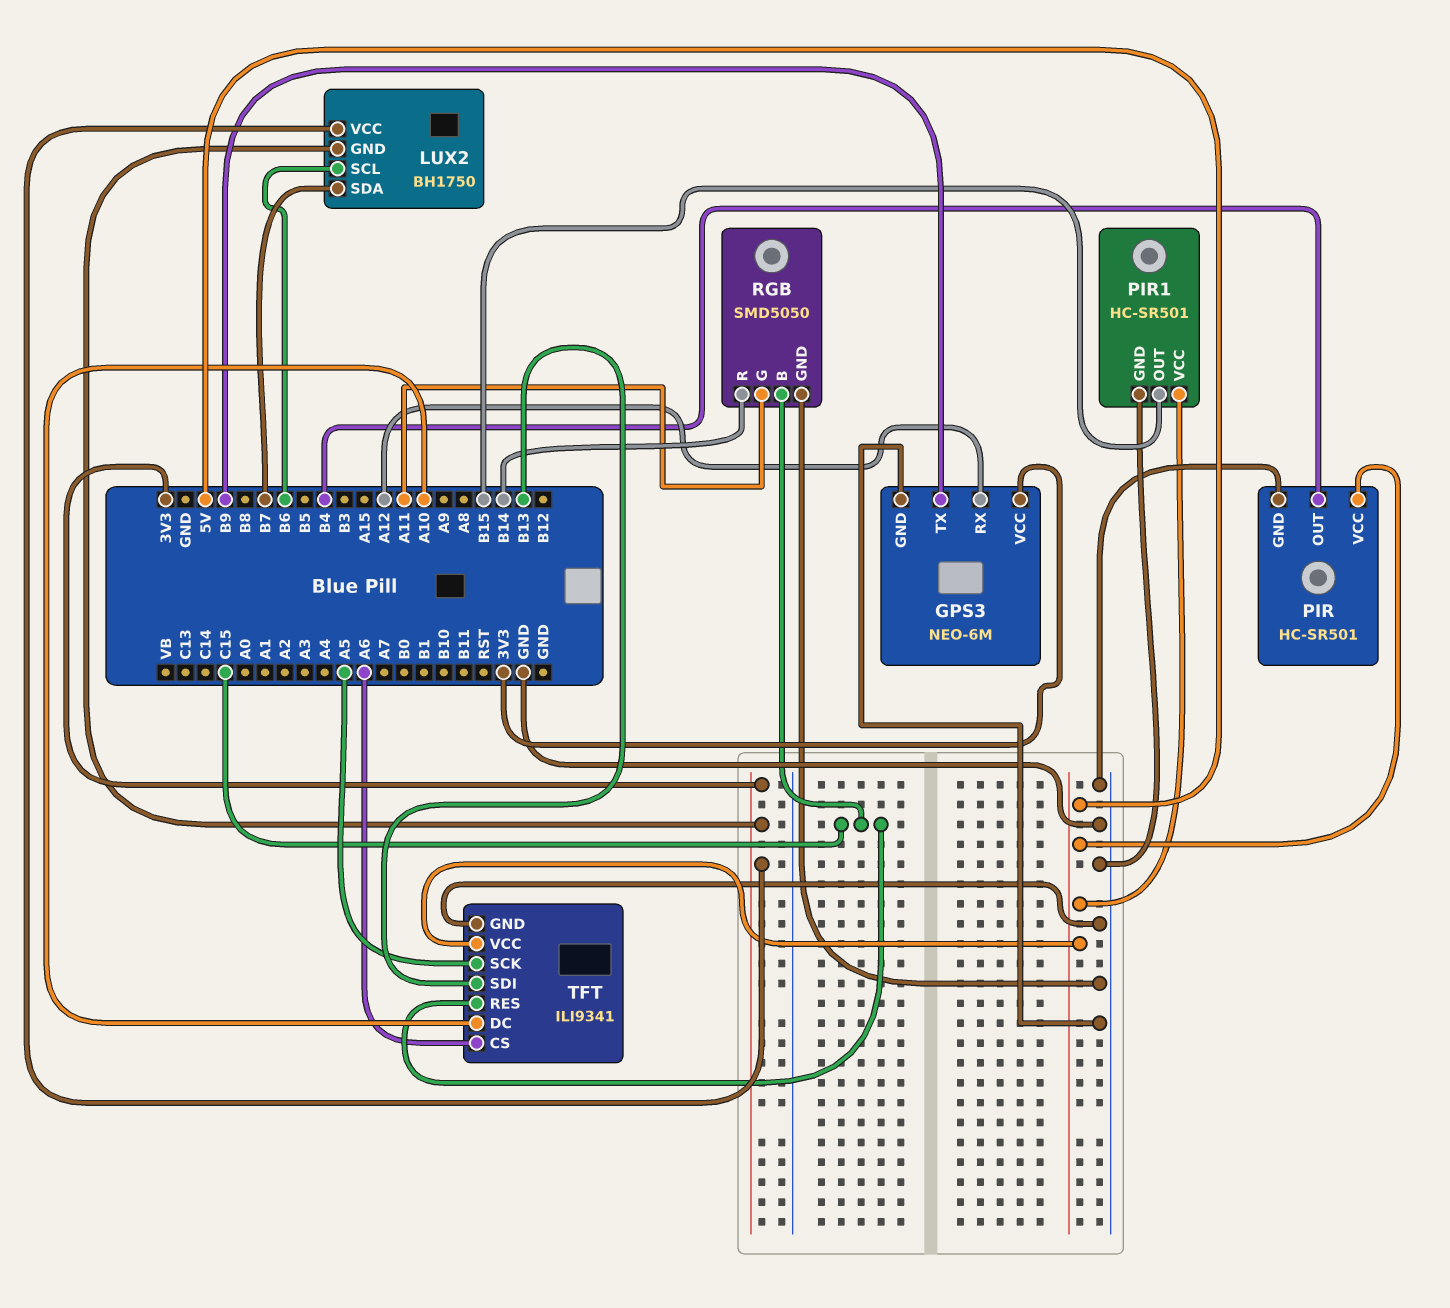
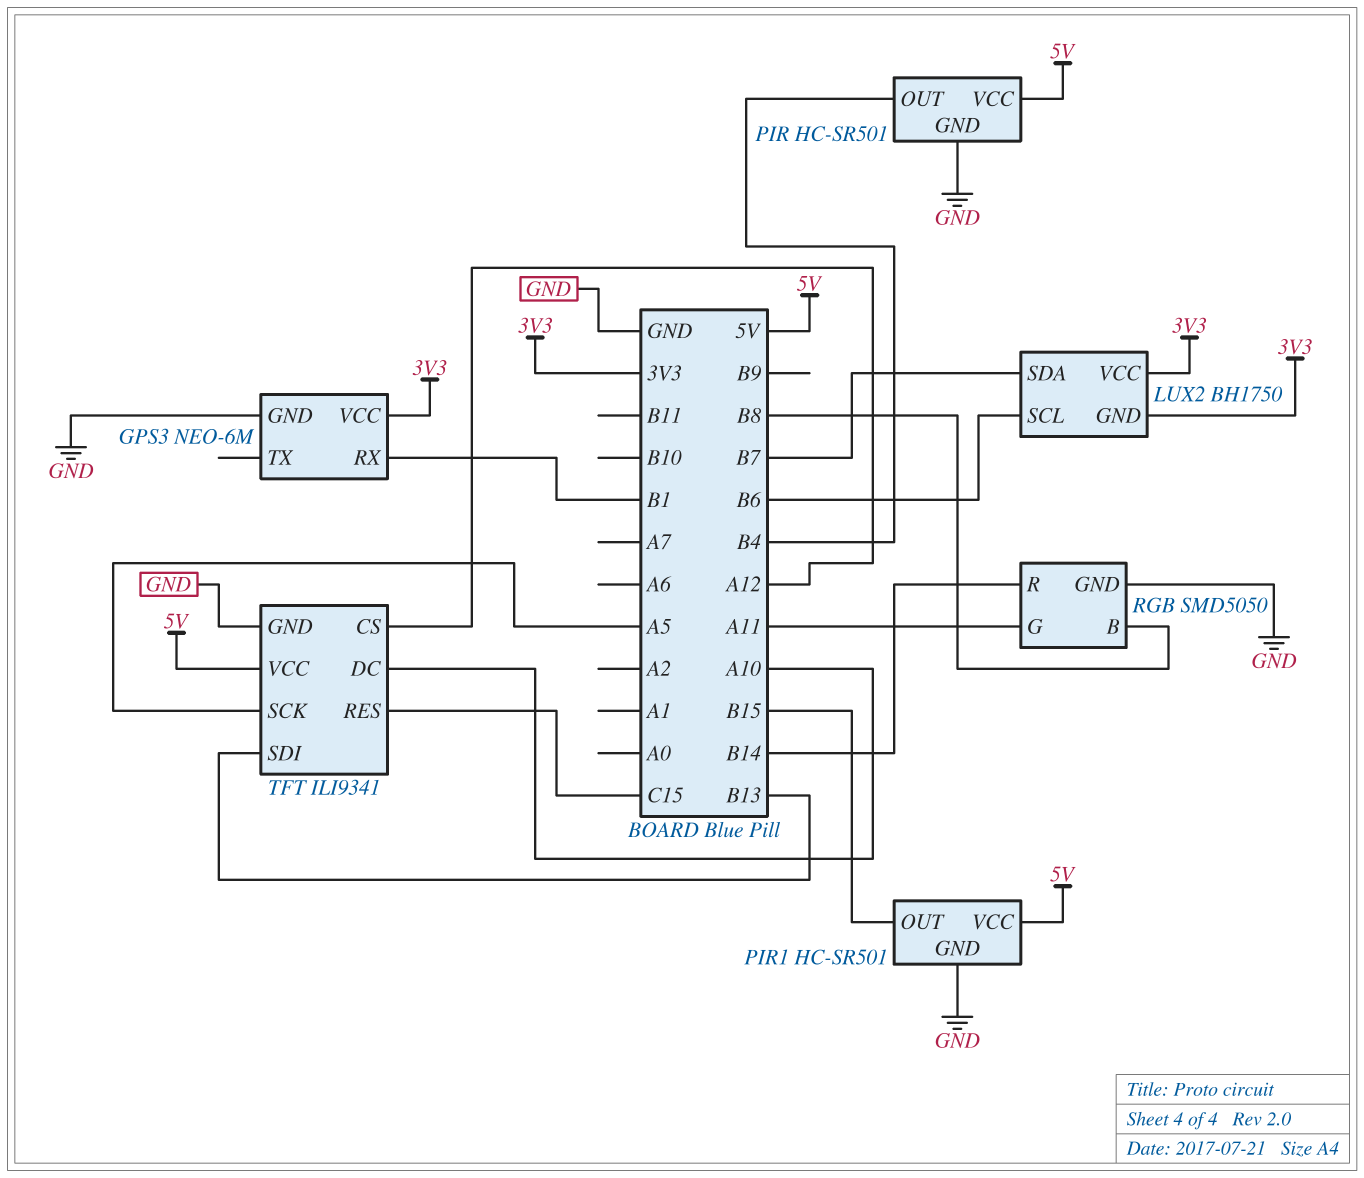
GPS3 pin RX: A12 -> B1
GPS3 pin TX: B9 -> none
RGB pin B: C15 -> B8
TFT pin CS: A6 -> A12

